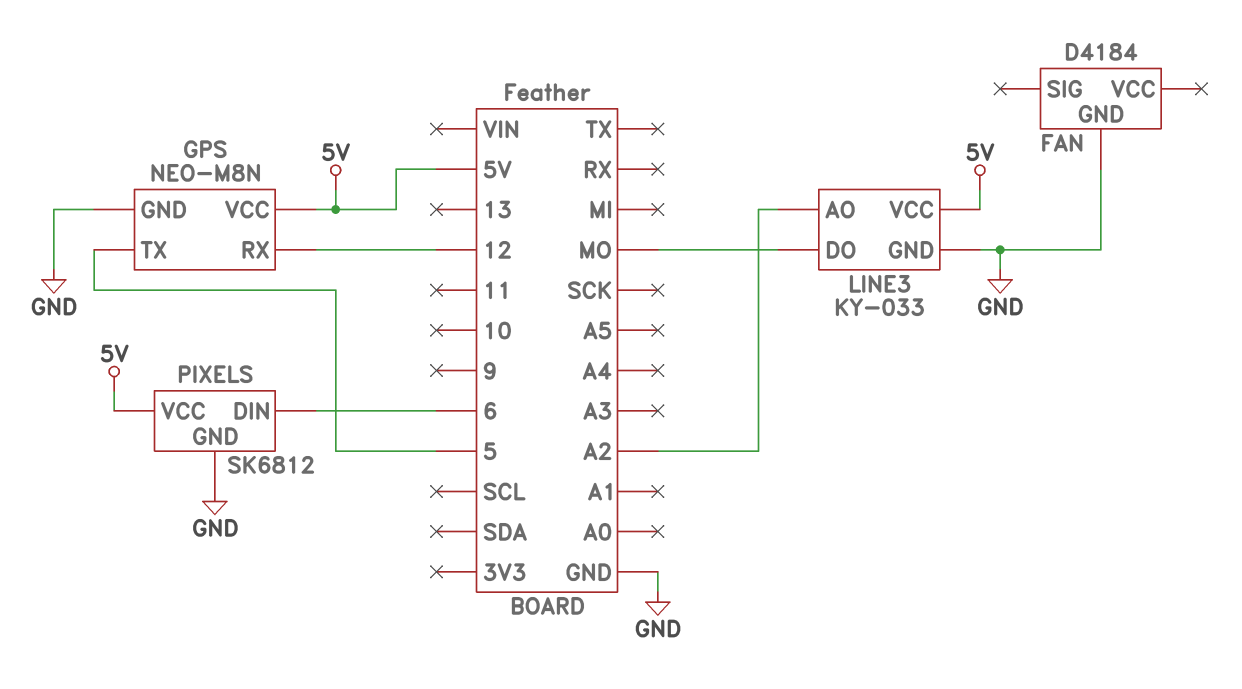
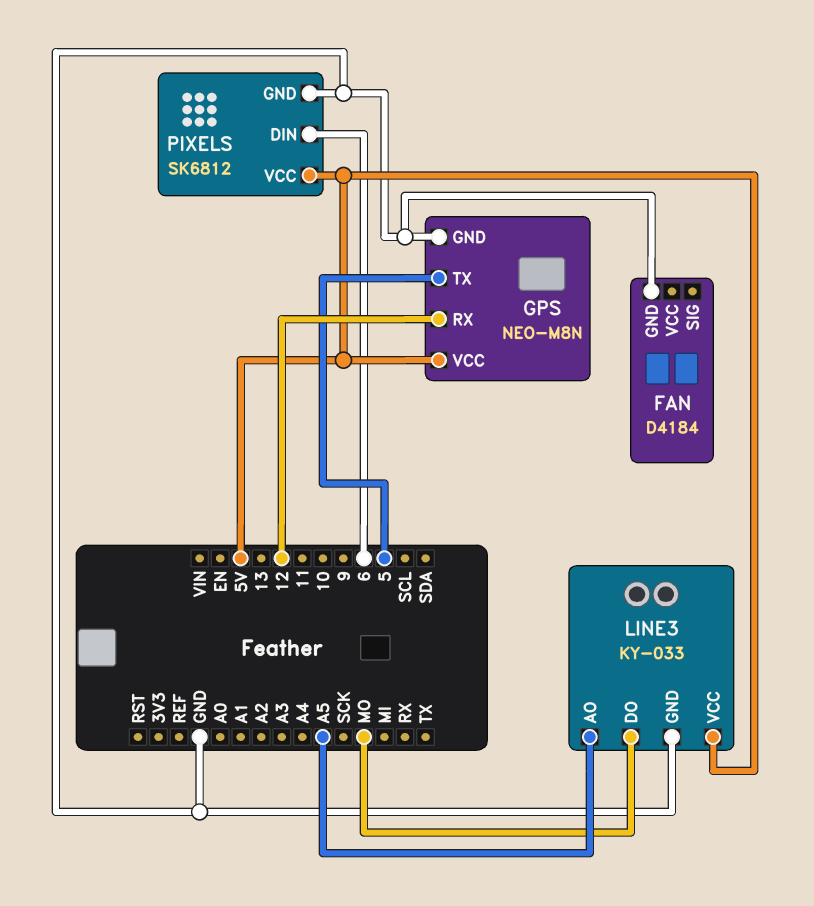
LINE3 pin AO: A2 -> A5

